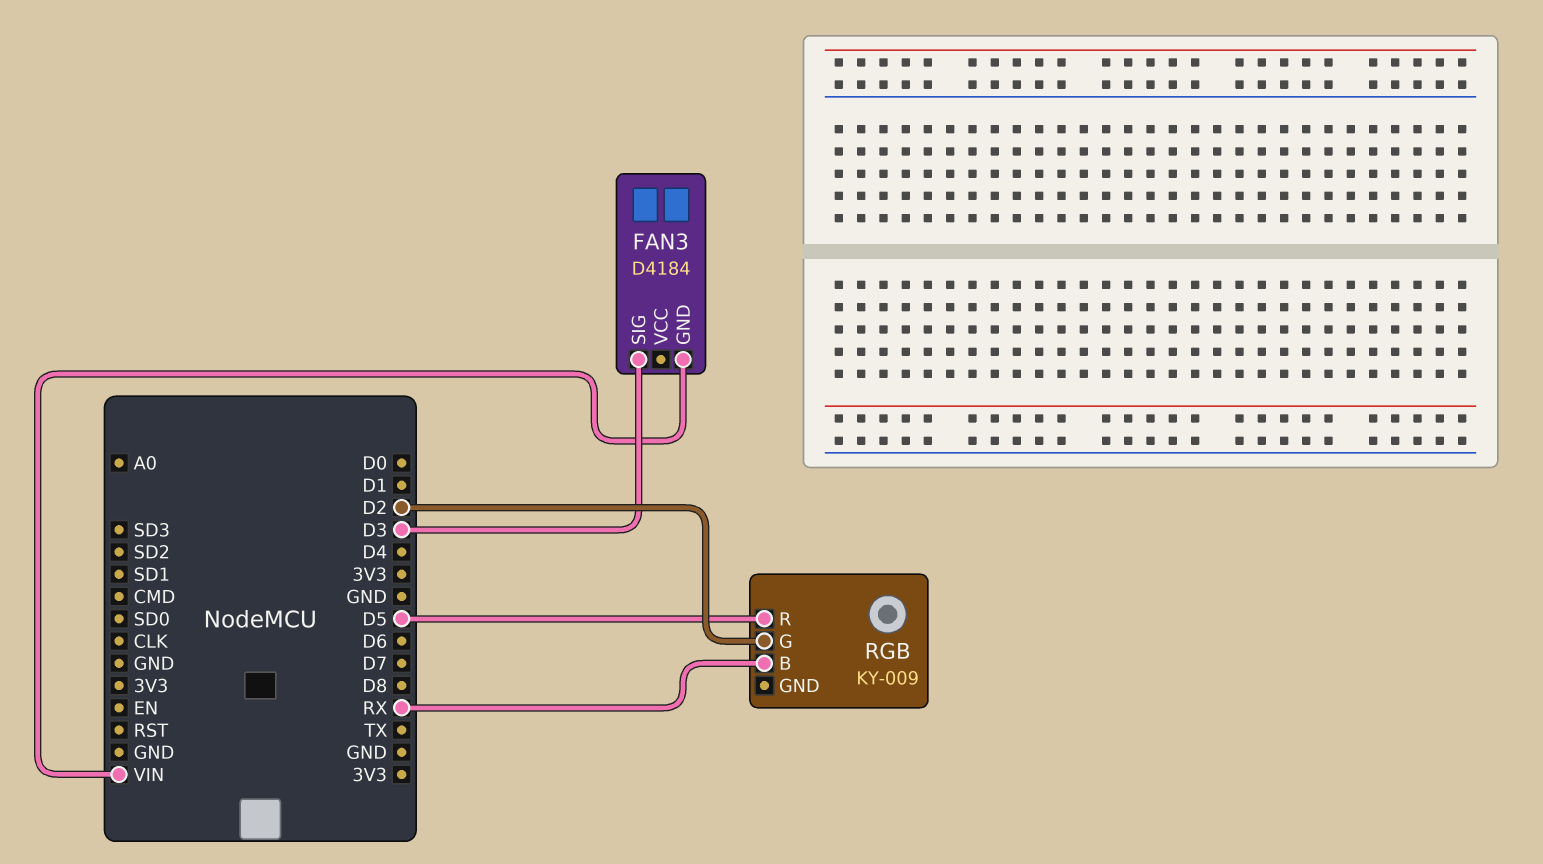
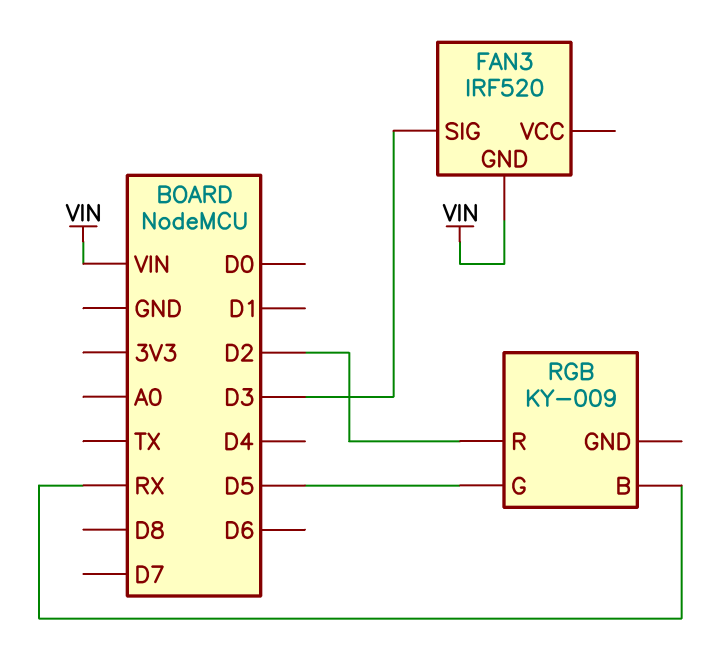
FAN3: D4184 -> IRF520
RGB pin G: D2 -> D5
RGB pin R: D5 -> D2

